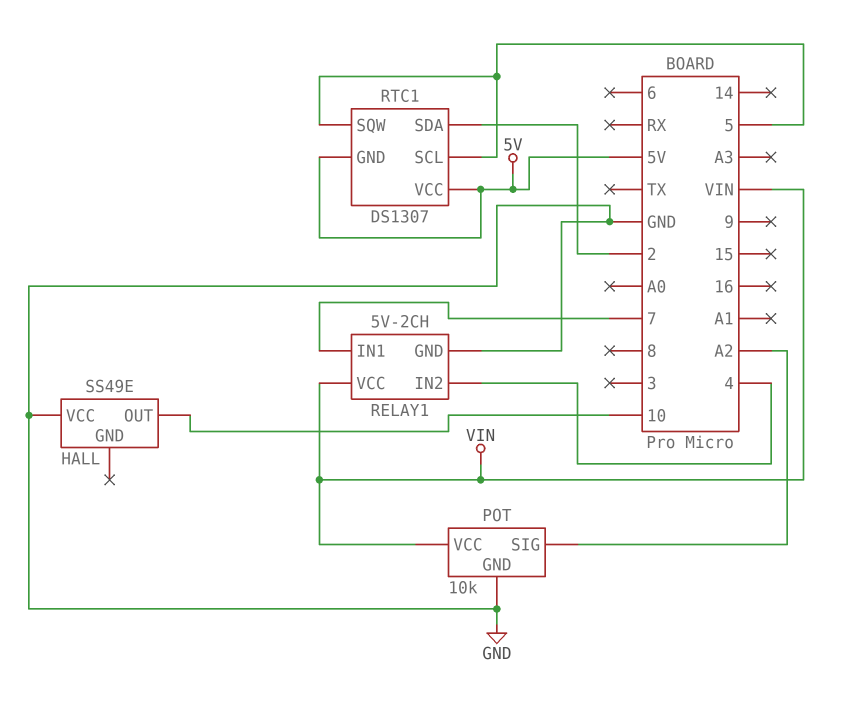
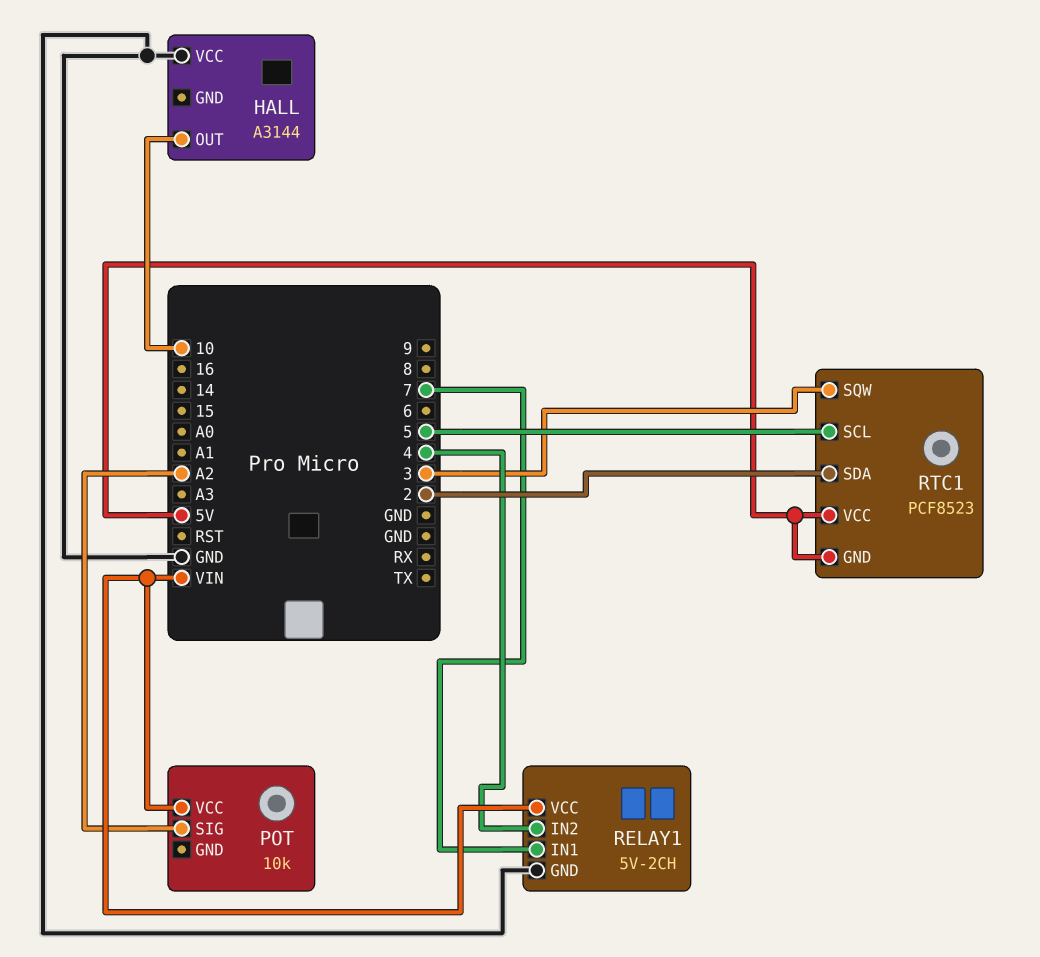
HALL: SS49E -> A3144
POT pin GND: GND -> none
RTC1: DS1307 -> PCF8523
RTC1 pin SQW: 5 -> 3

